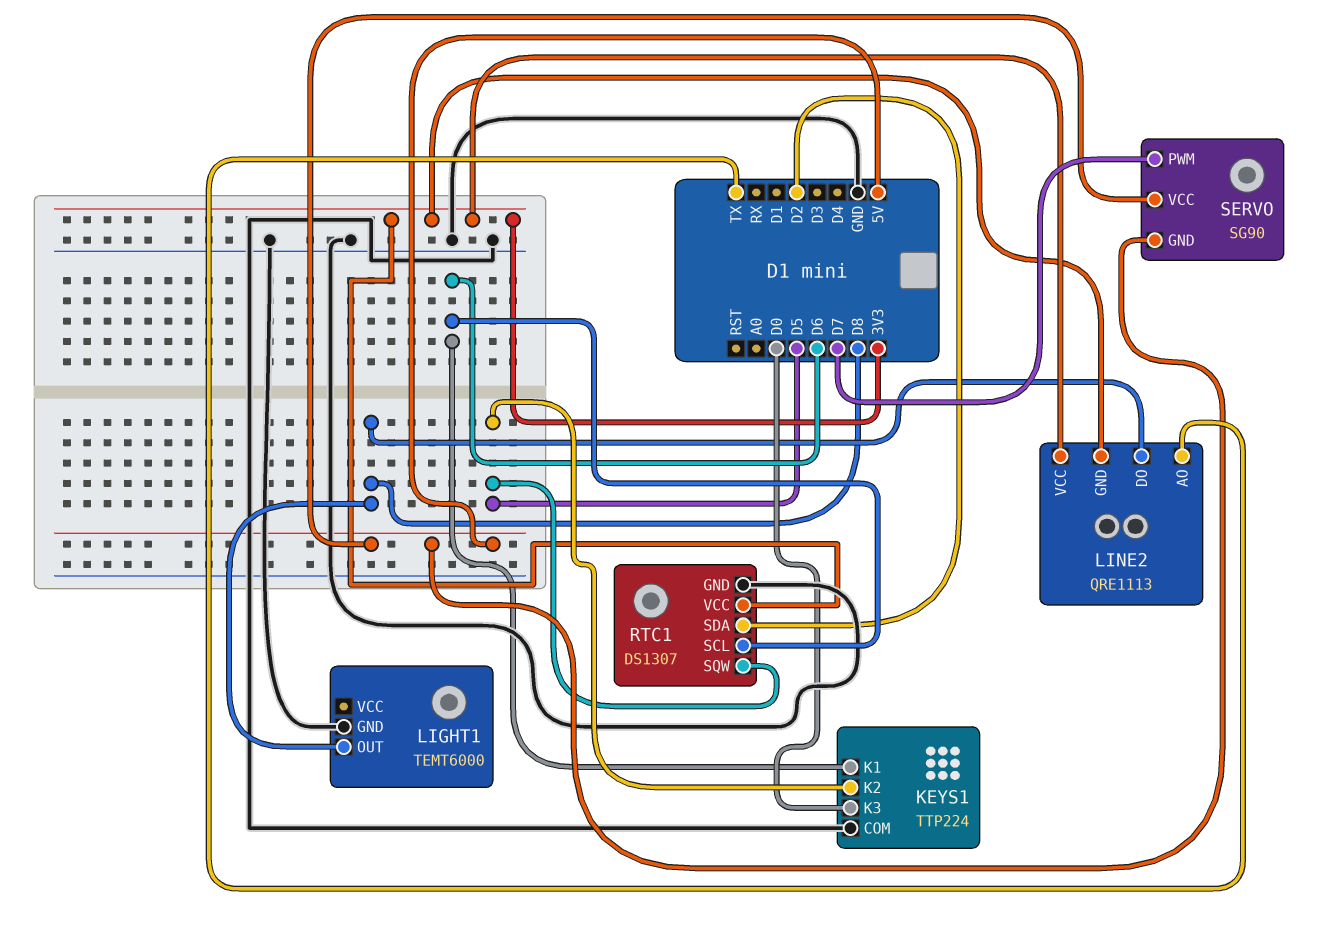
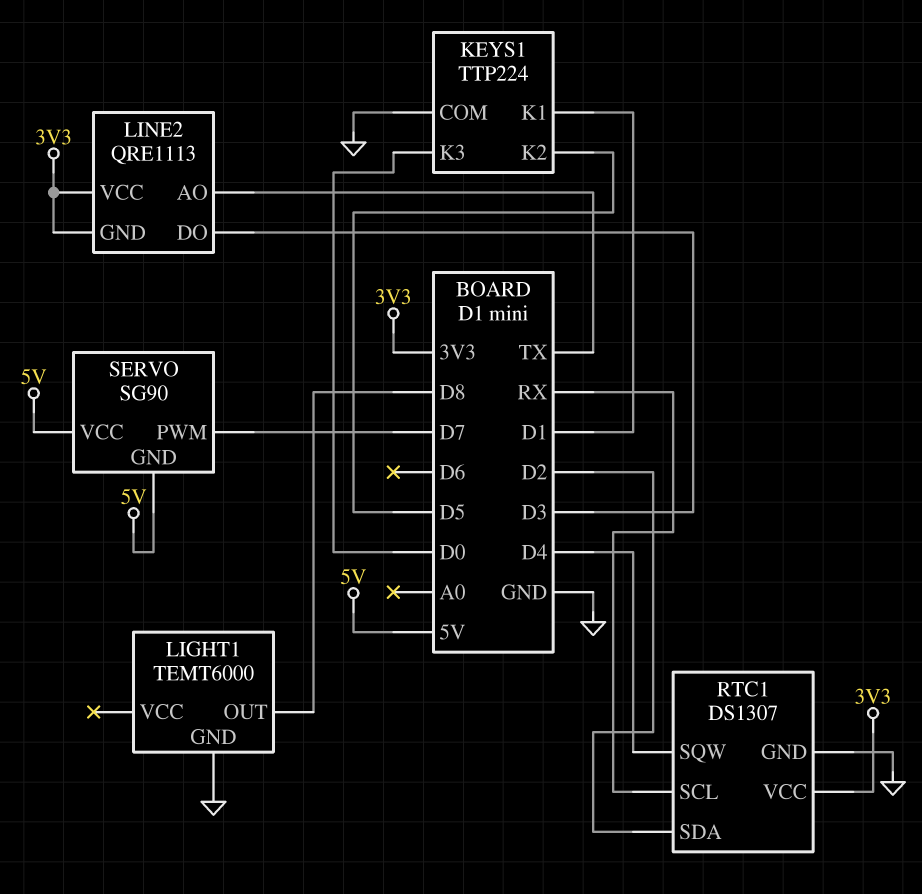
KEYS1 pin K1: D6 -> D1
LINE2 pin DO: D8 -> D3
RTC1 pin SCL: D6 -> RX
RTC1 pin SQW: D5 -> D4

